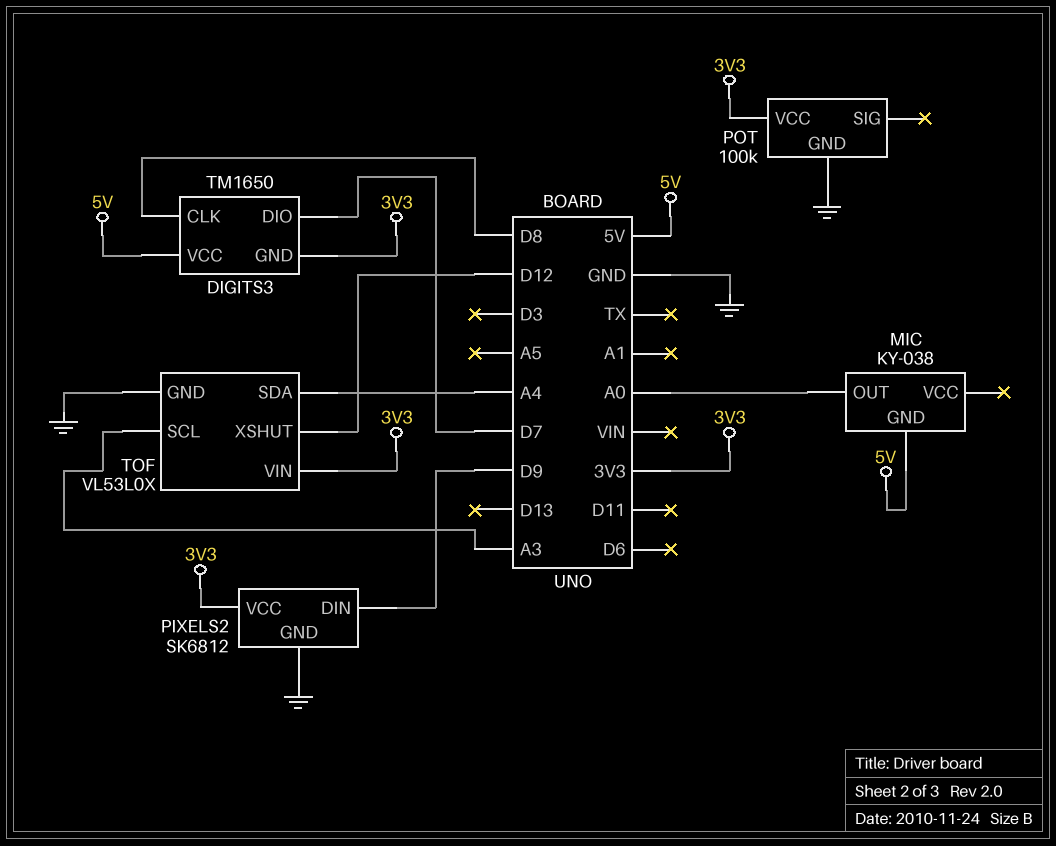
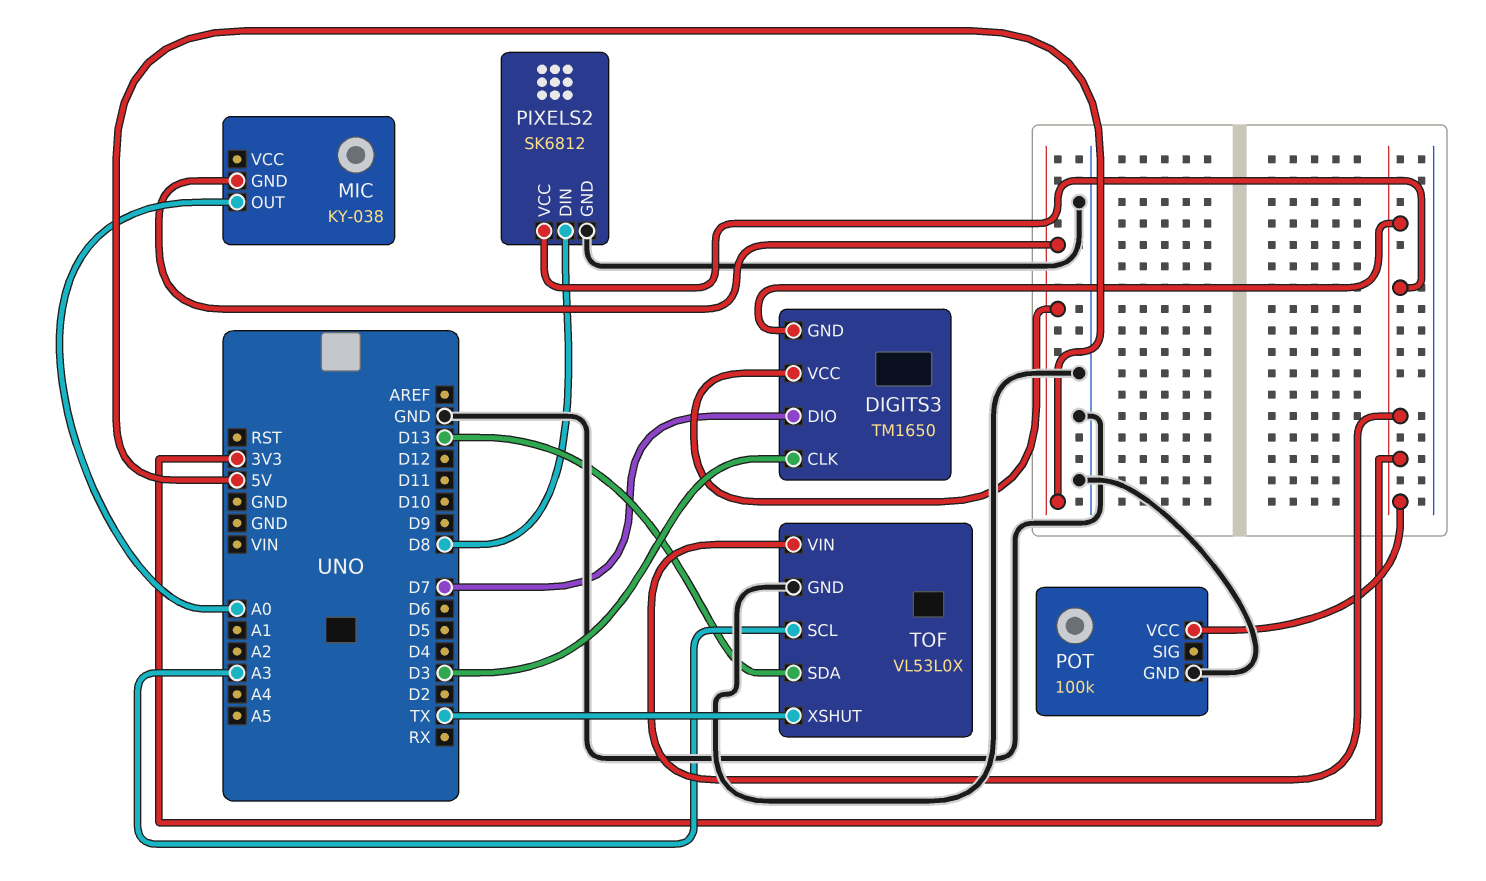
DIGITS3 pin CLK: D8 -> D3
PIXELS2 pin DIN: D9 -> D8
TOF pin SDA: A4 -> D13
TOF pin XSHUT: D12 -> TX

